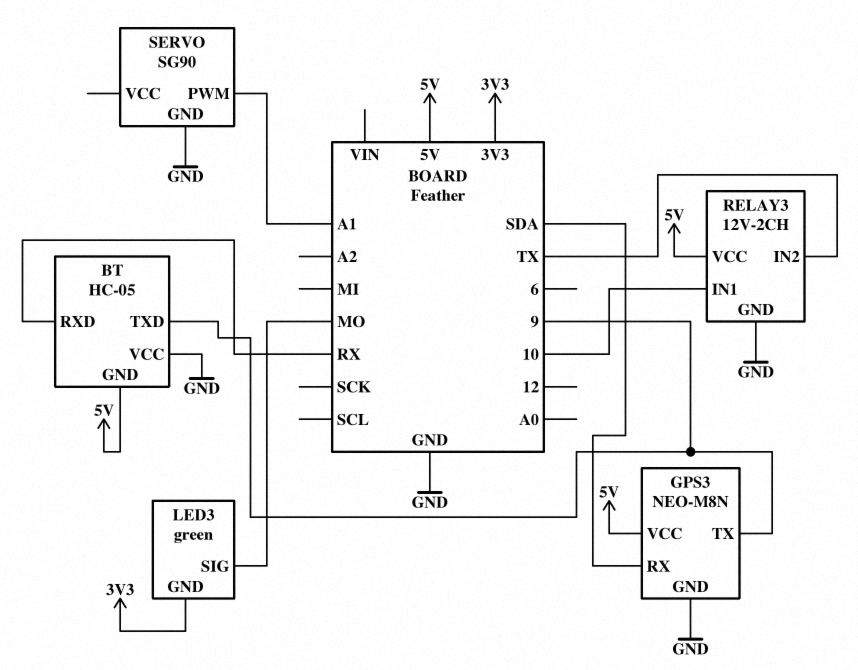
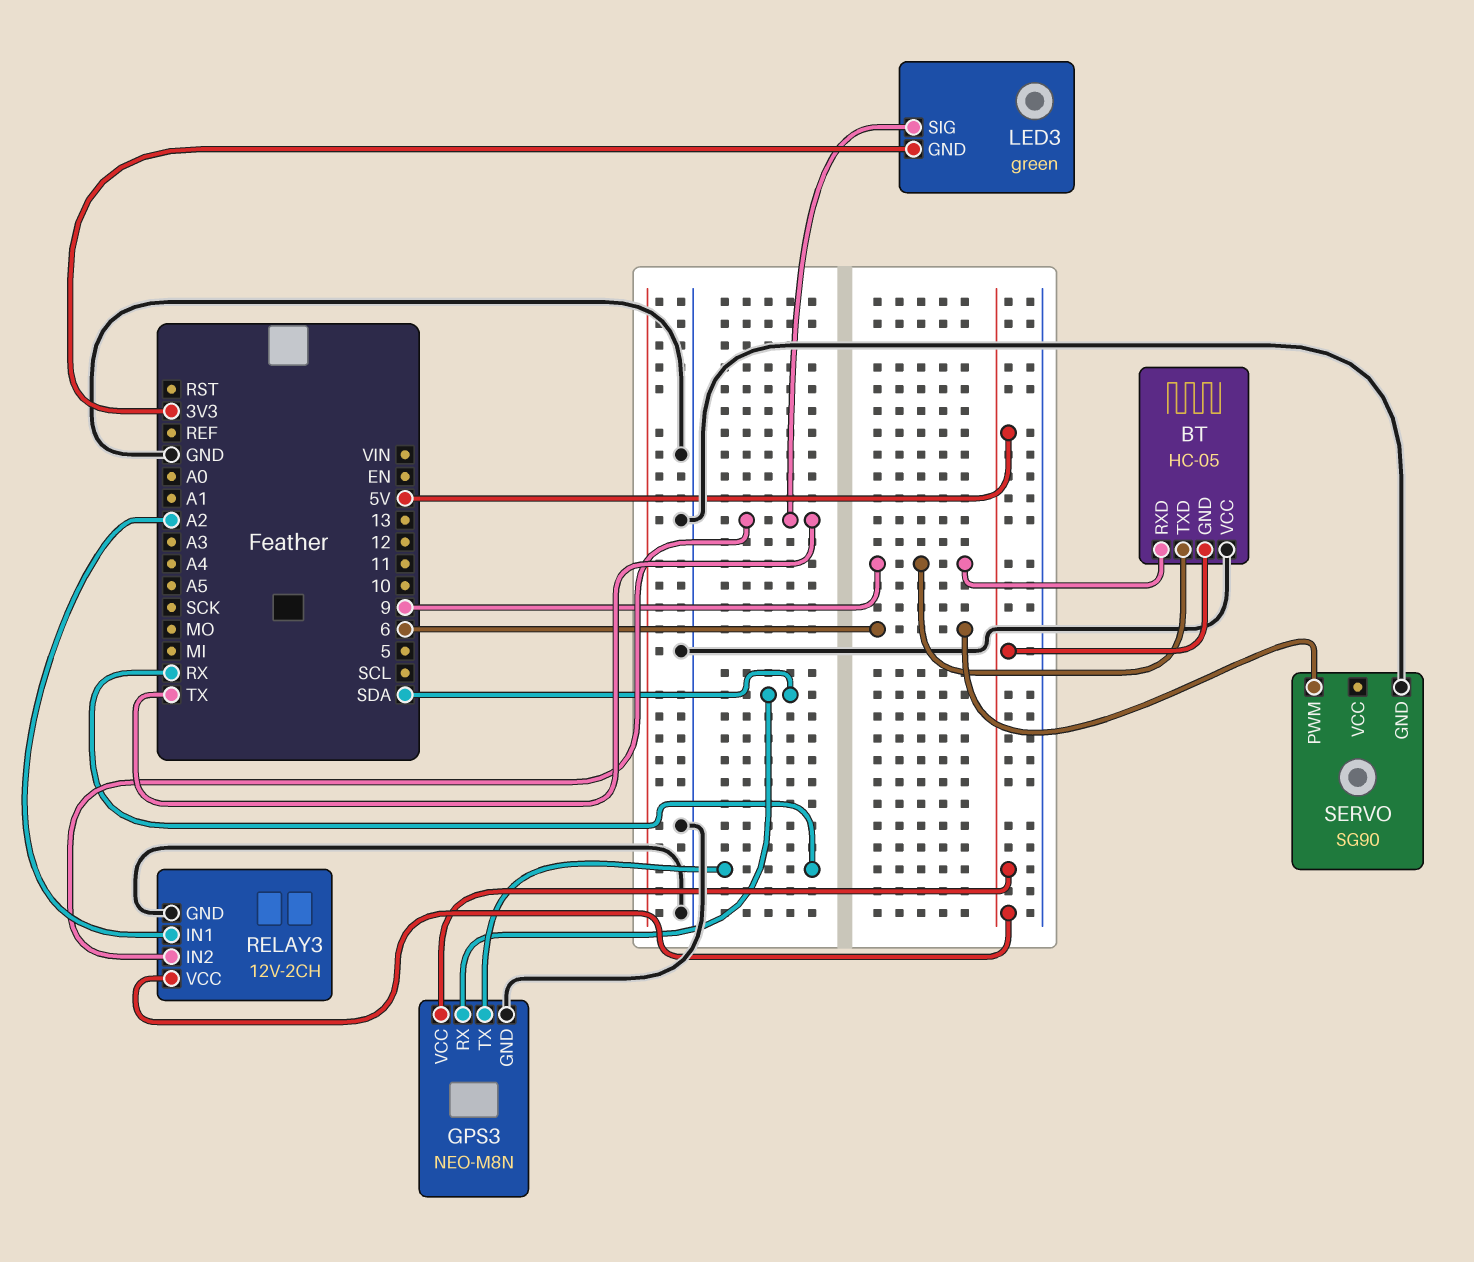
BT pin RXD: RX -> 9
GPS3 pin TX: 9 -> RX
LED3 pin SIG: MO -> TX
RELAY3 pin IN1: 10 -> A2
SERVO pin PWM: A1 -> 6

